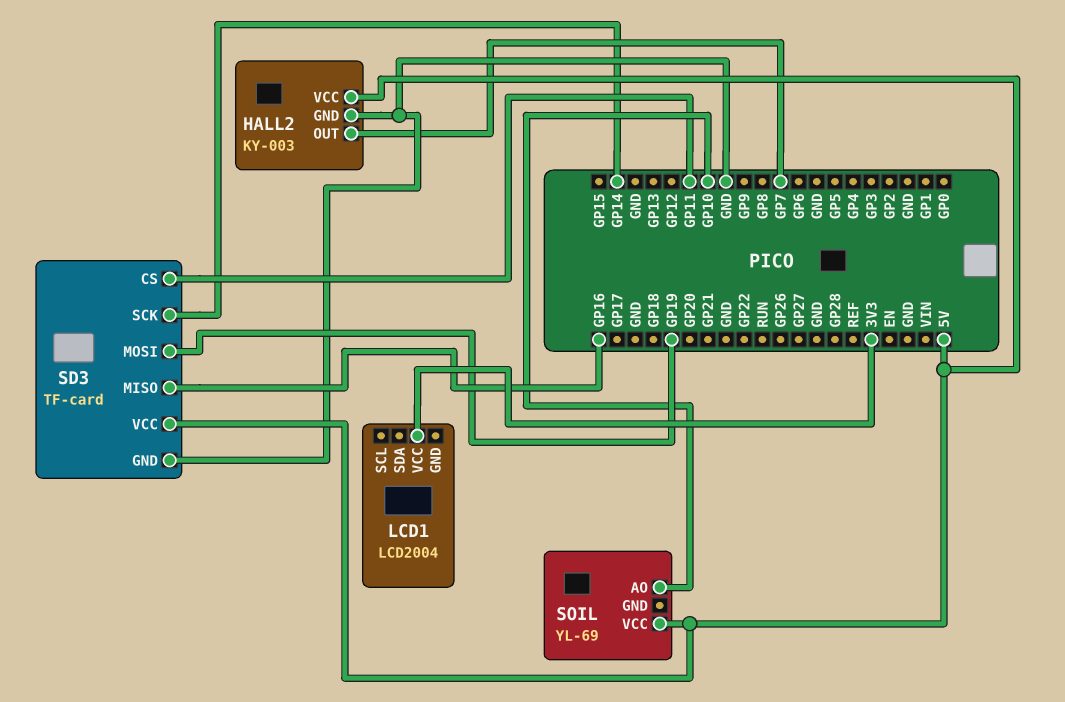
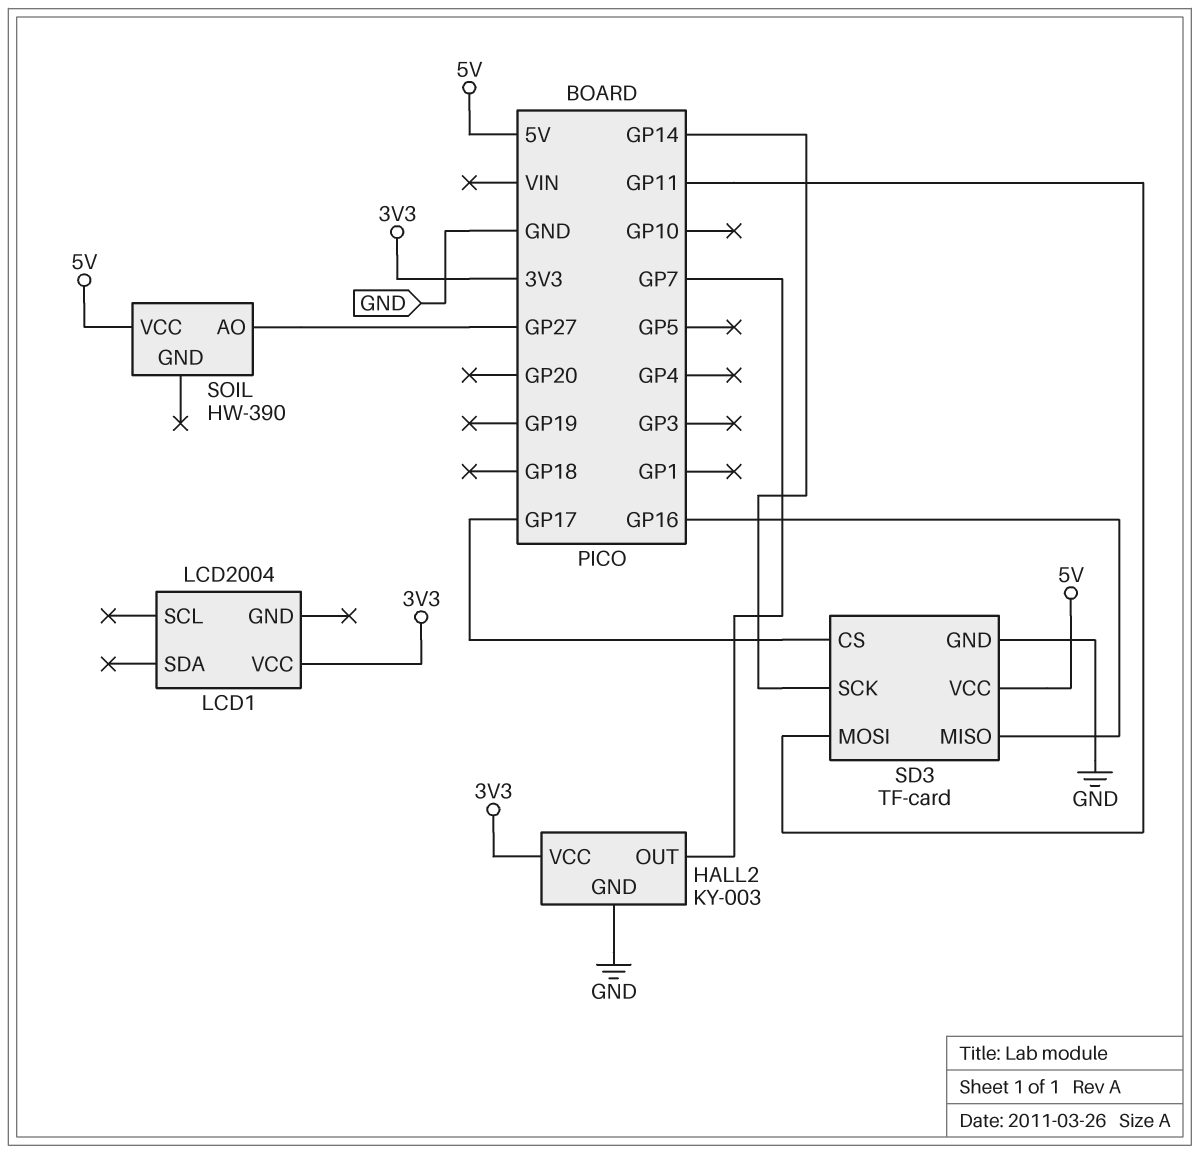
HALL2 pin VCC: 5V -> 3V3
SD3 pin CS: GP11 -> GP17
SD3 pin MOSI: GP19 -> GP11
SOIL: YL-69 -> HW-390
SOIL pin AO: GP10 -> GP27

